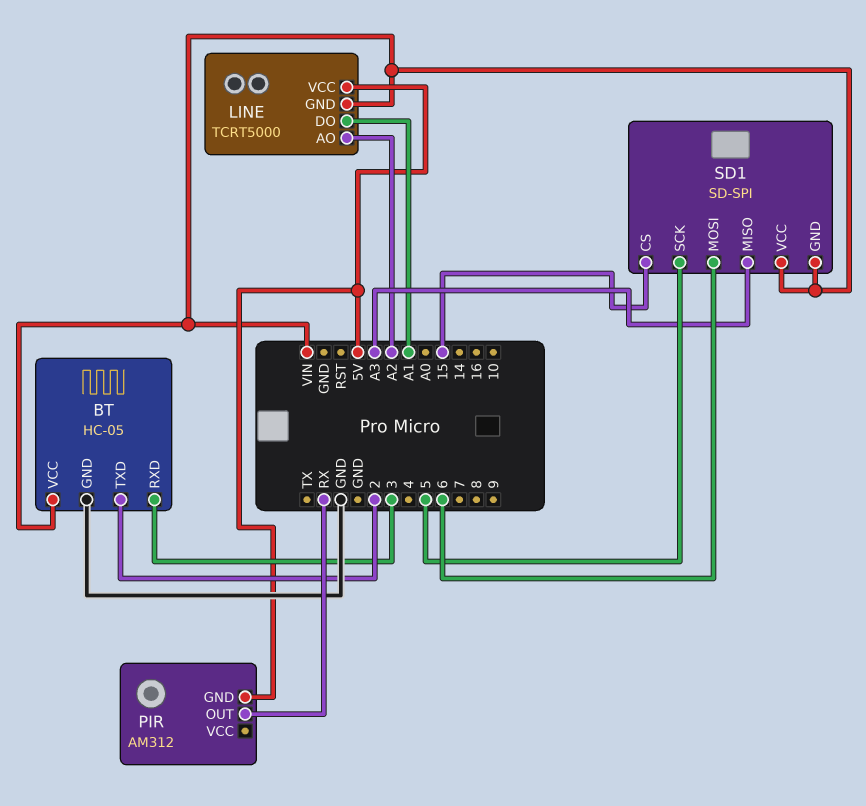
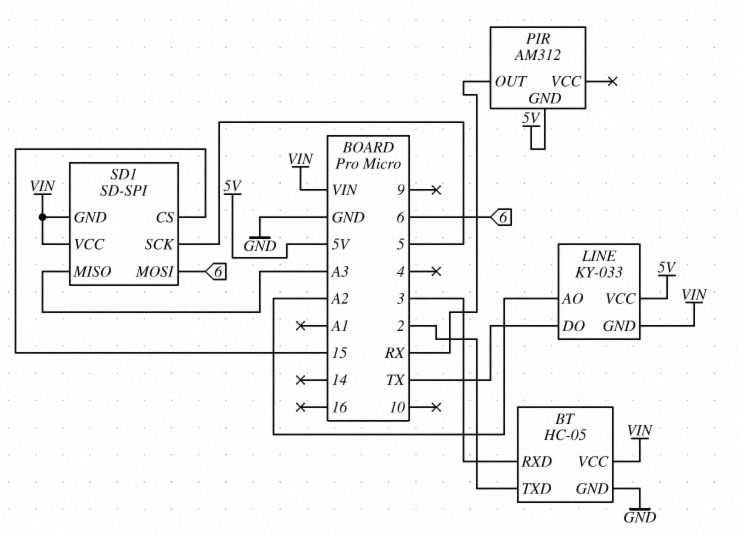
LINE: TCRT5000 -> KY-033
LINE pin DO: A1 -> TX

